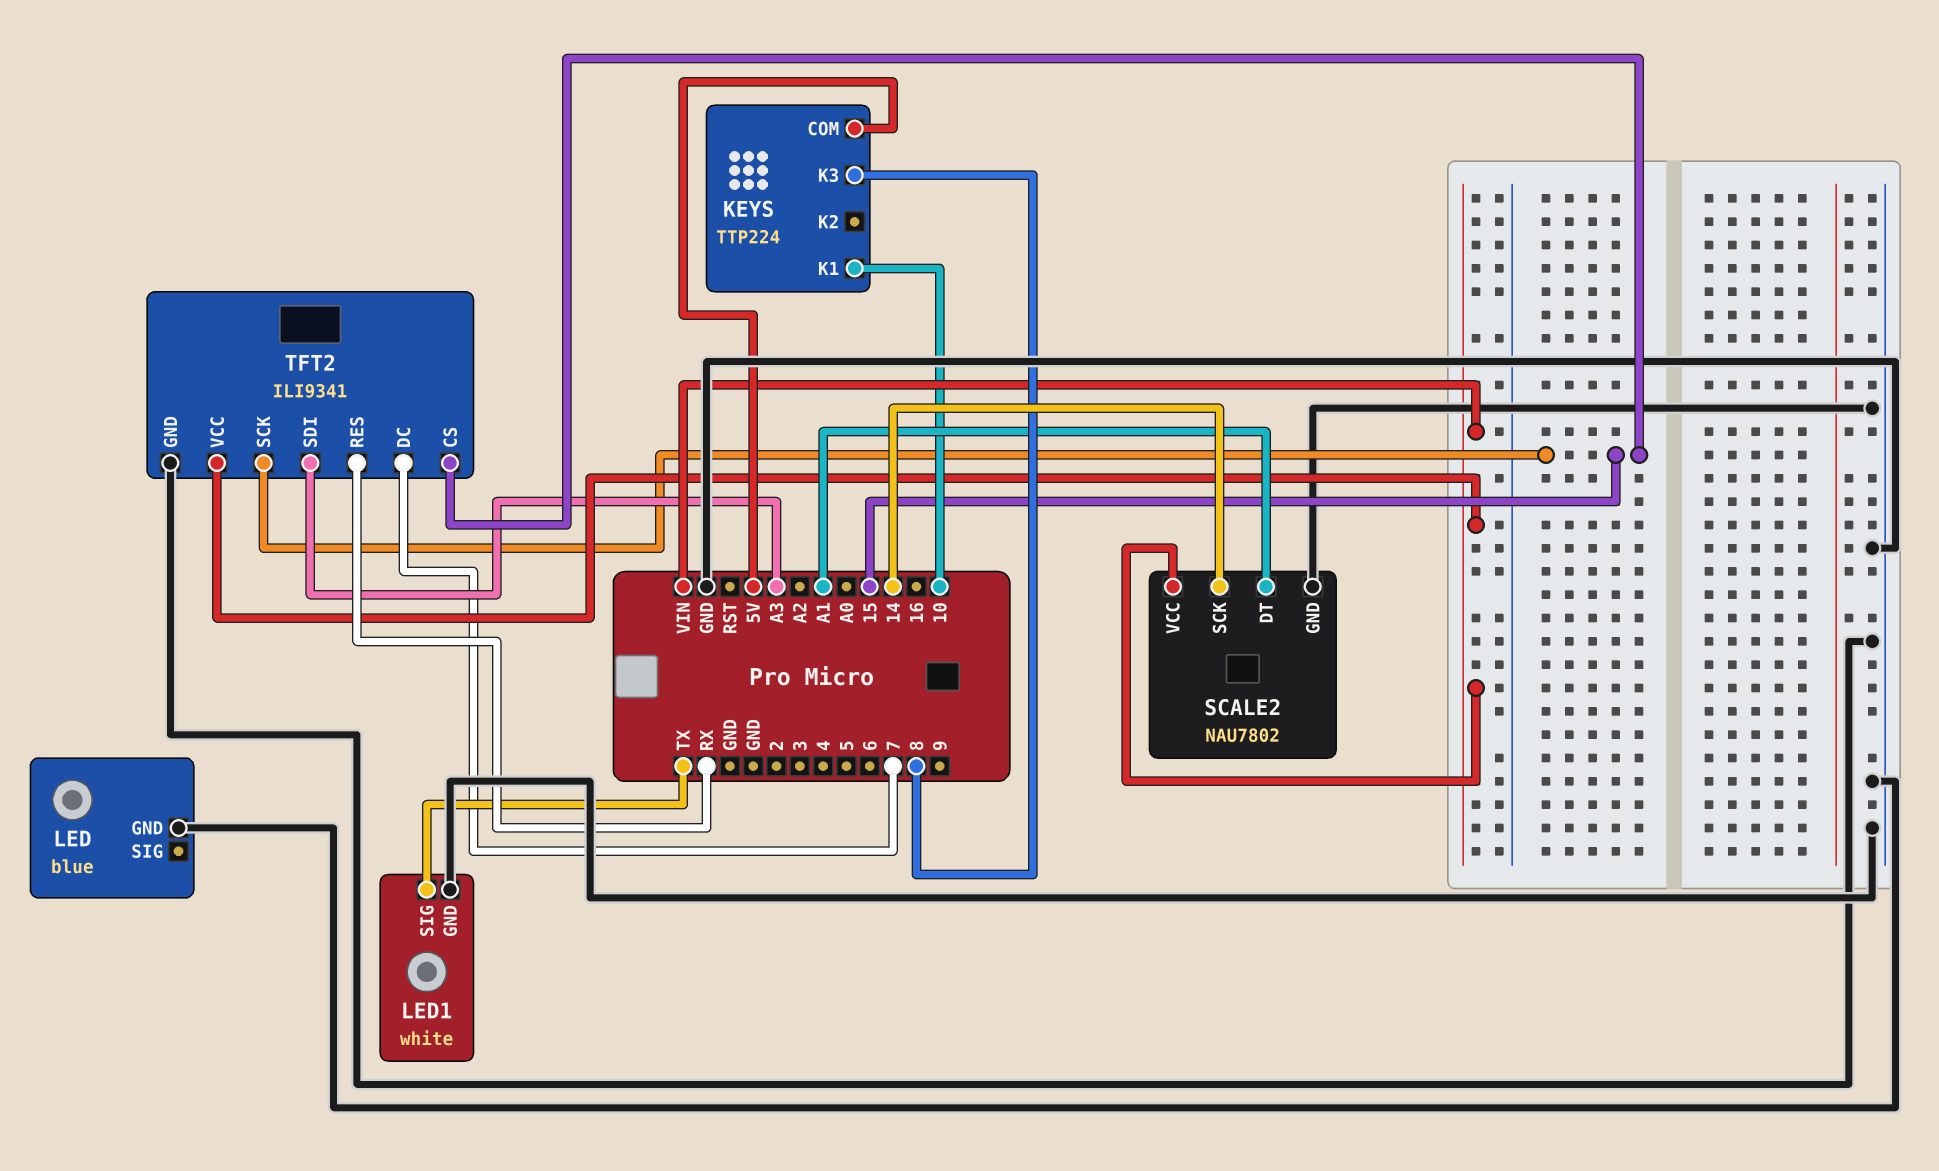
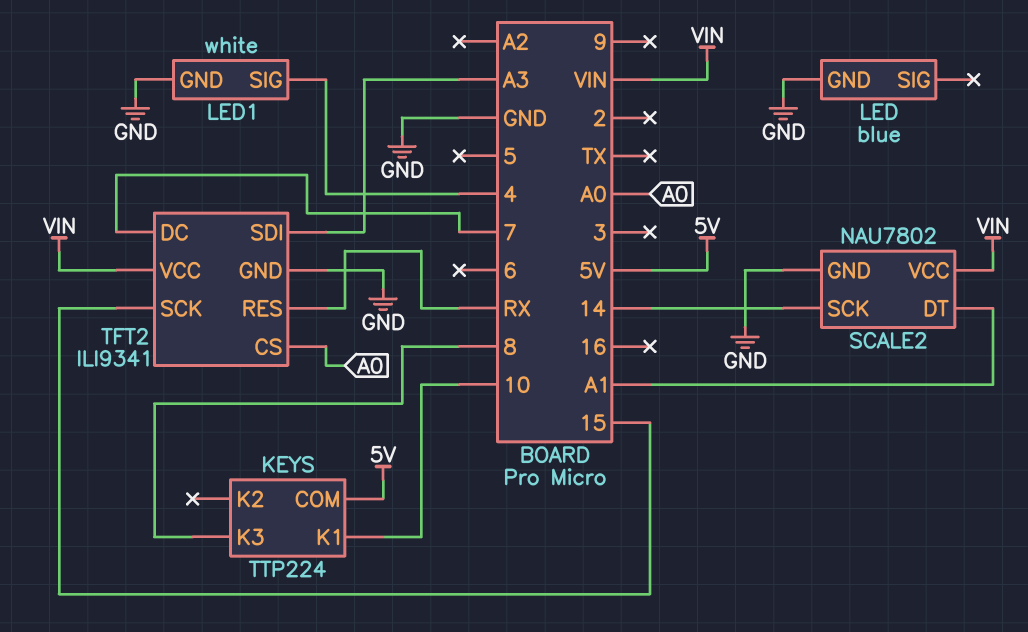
LED1 pin SIG: TX -> 4
TFT2 pin CS: 15 -> A0

